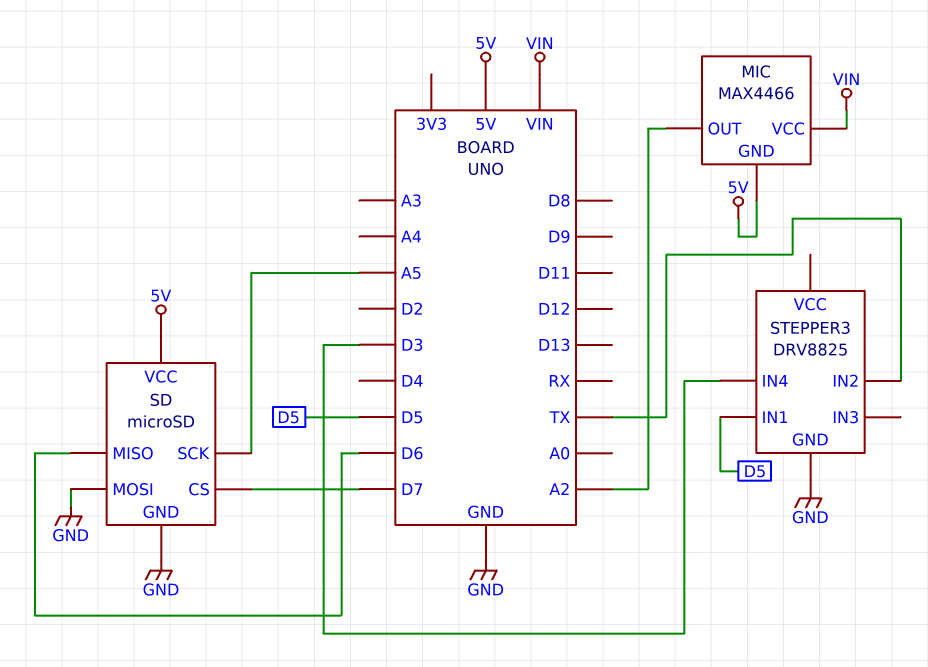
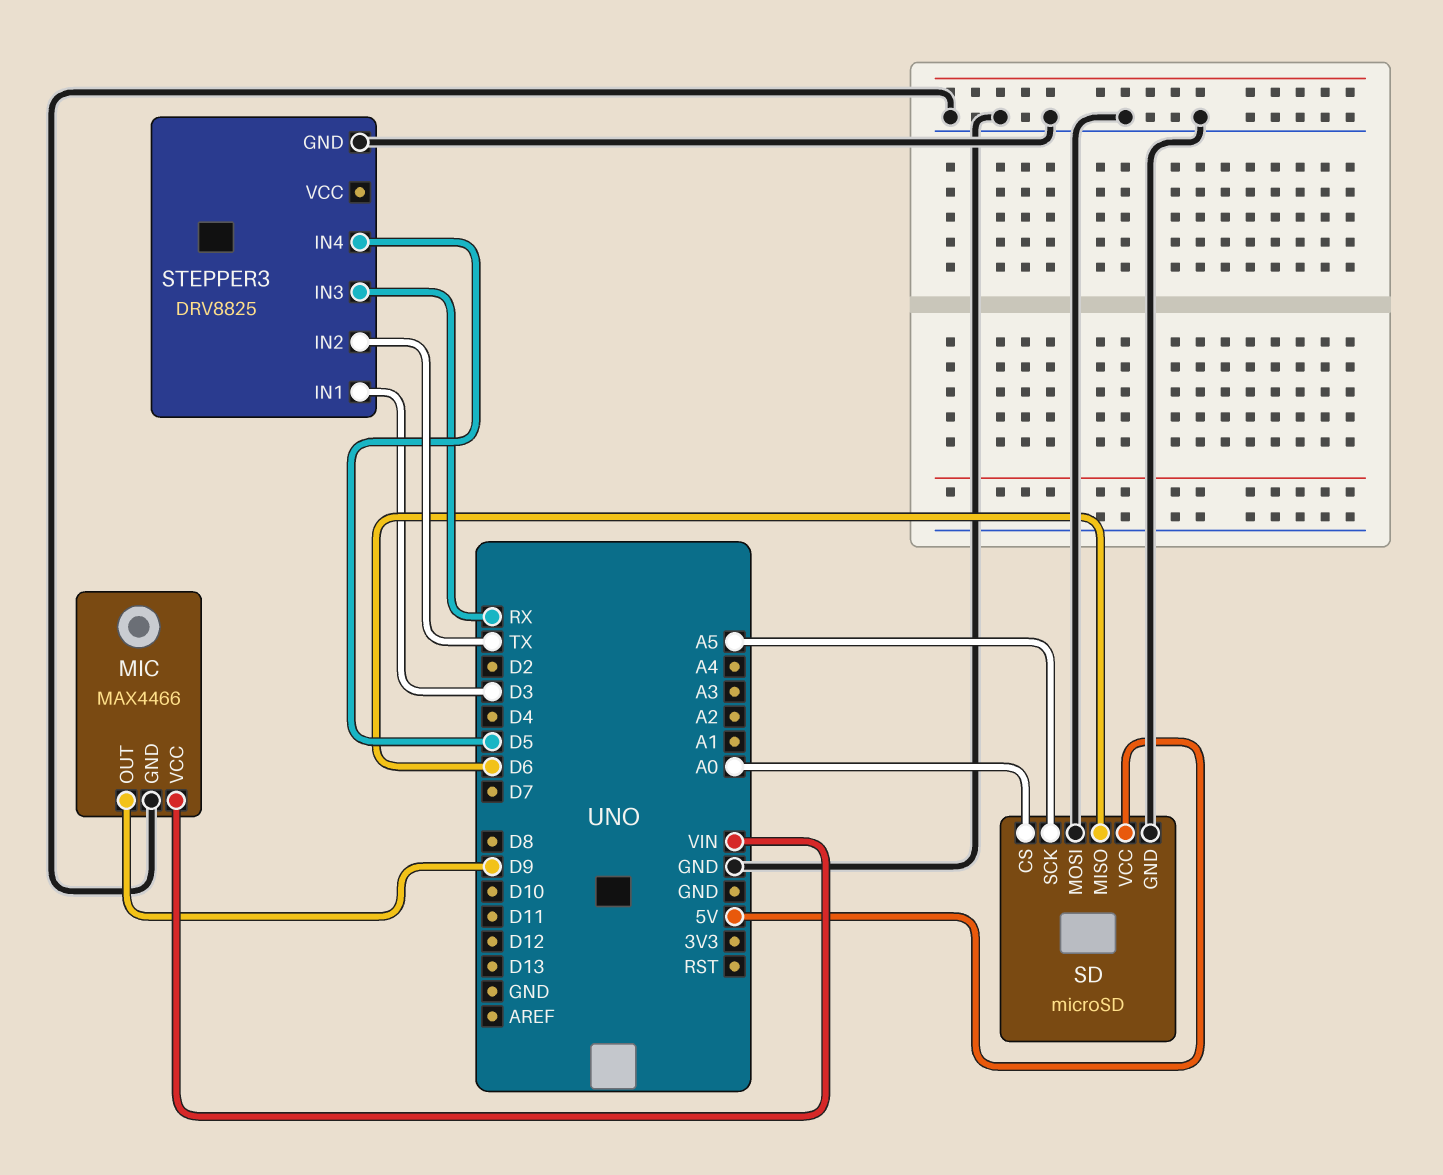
MIC pin GND: 5V -> GND
MIC pin OUT: A2 -> D9
SD pin CS: D7 -> A0
STEPPER3 pin IN1: D5 -> D3
STEPPER3 pin IN3: none -> RX
STEPPER3 pin IN4: D3 -> D5

